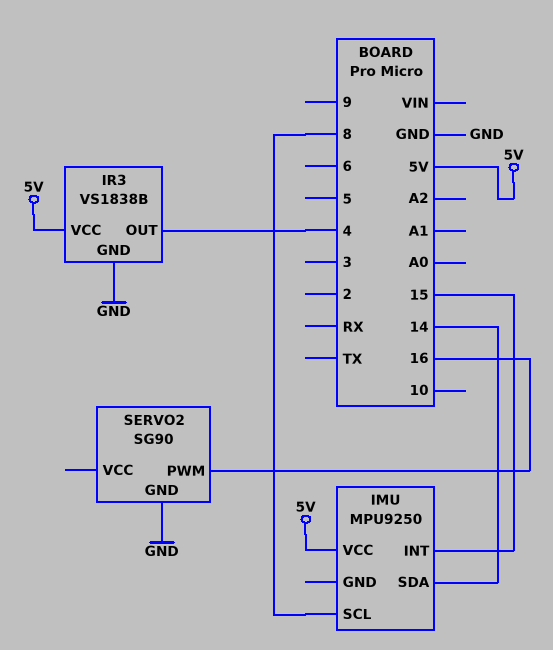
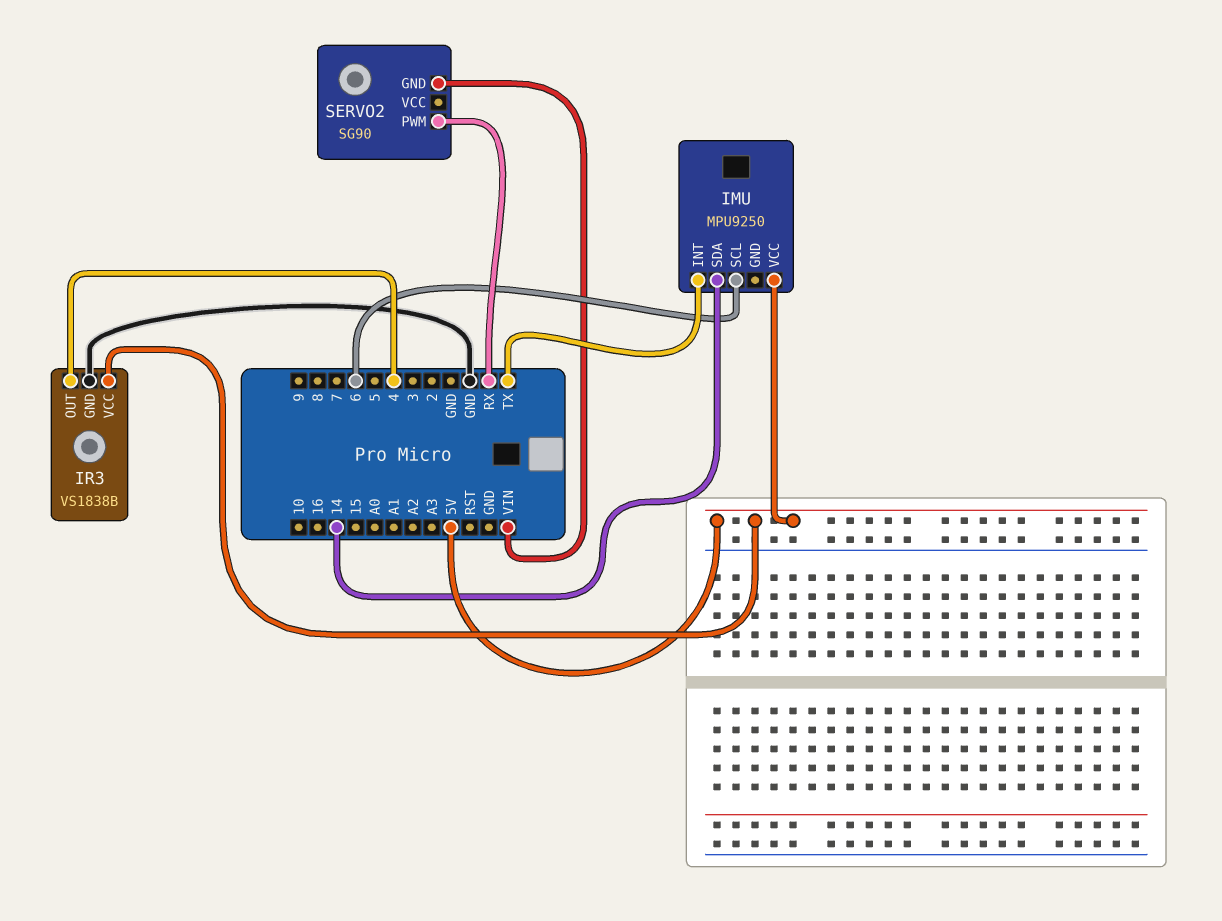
IMU pin INT: 15 -> TX
IMU pin SCL: 8 -> 6
SERVO2 pin GND: GND -> VIN
SERVO2 pin PWM: 16 -> RX

